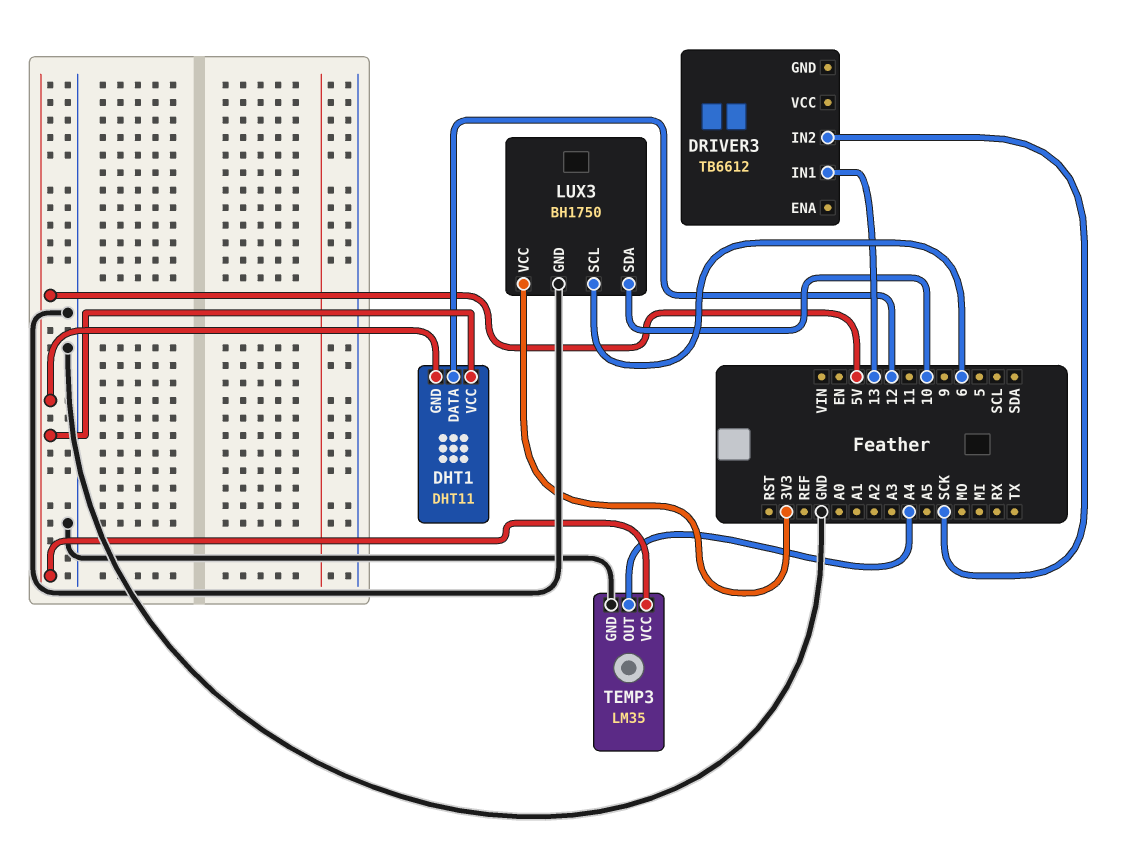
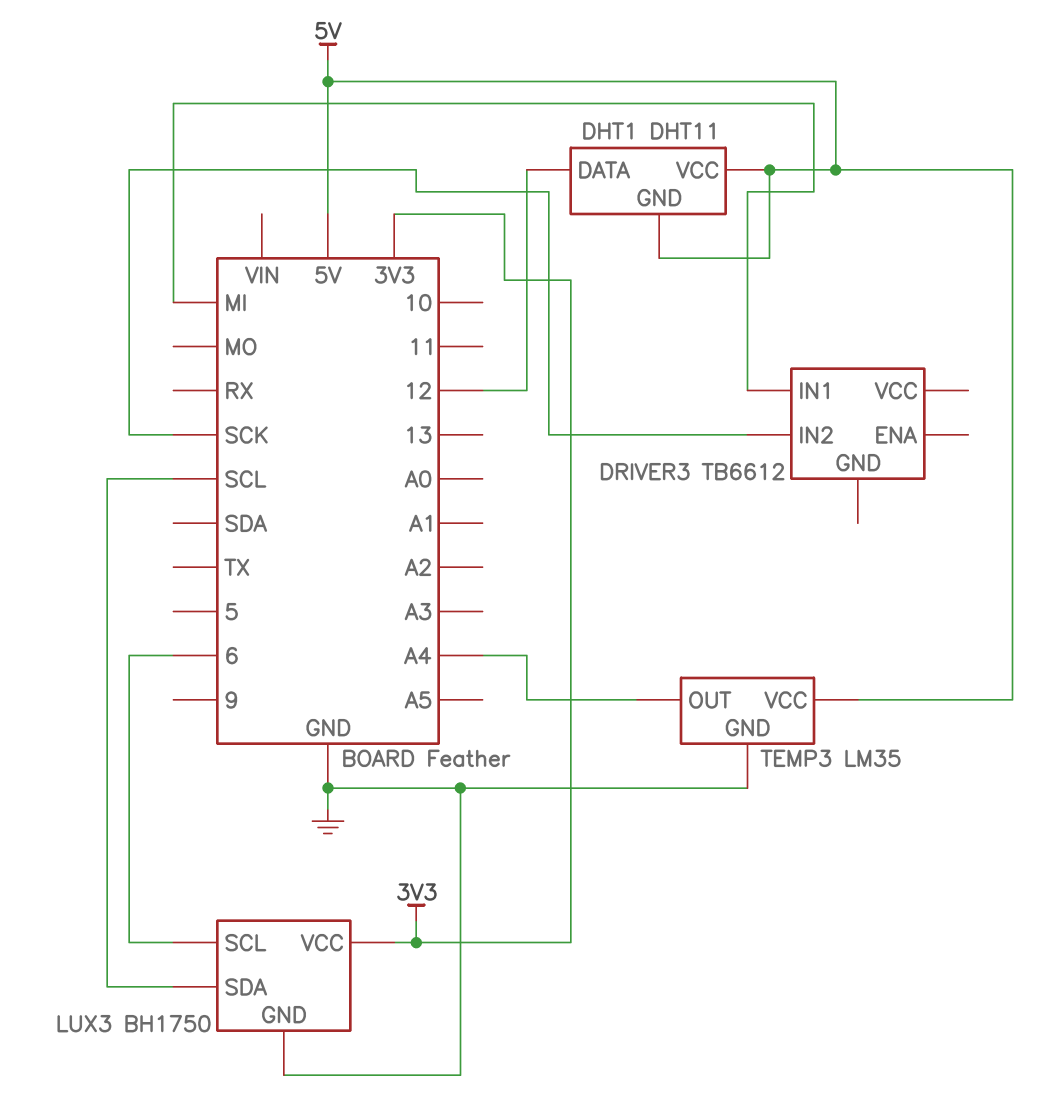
DRIVER3 pin IN1: 13 -> MI
LUX3 pin SDA: 10 -> SCL

